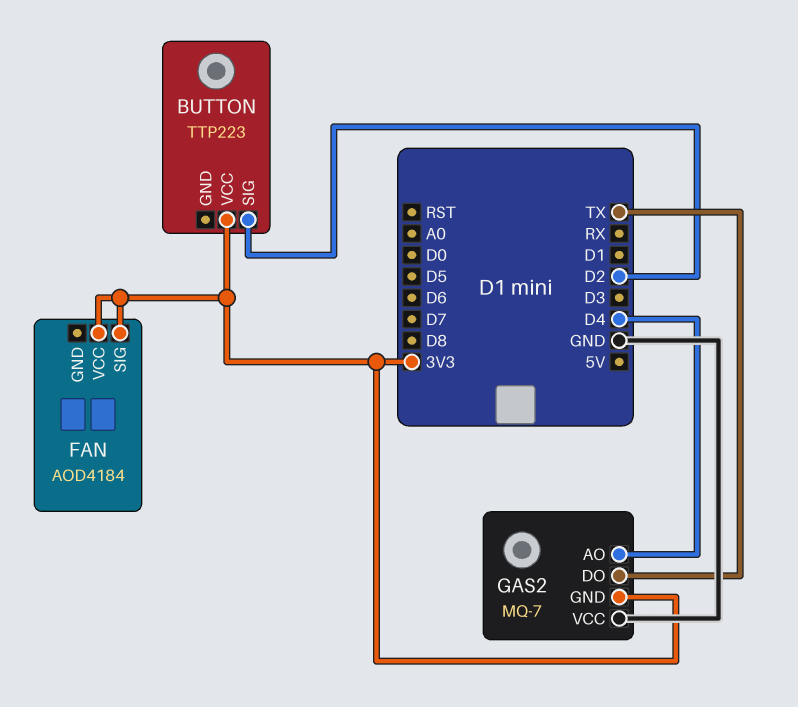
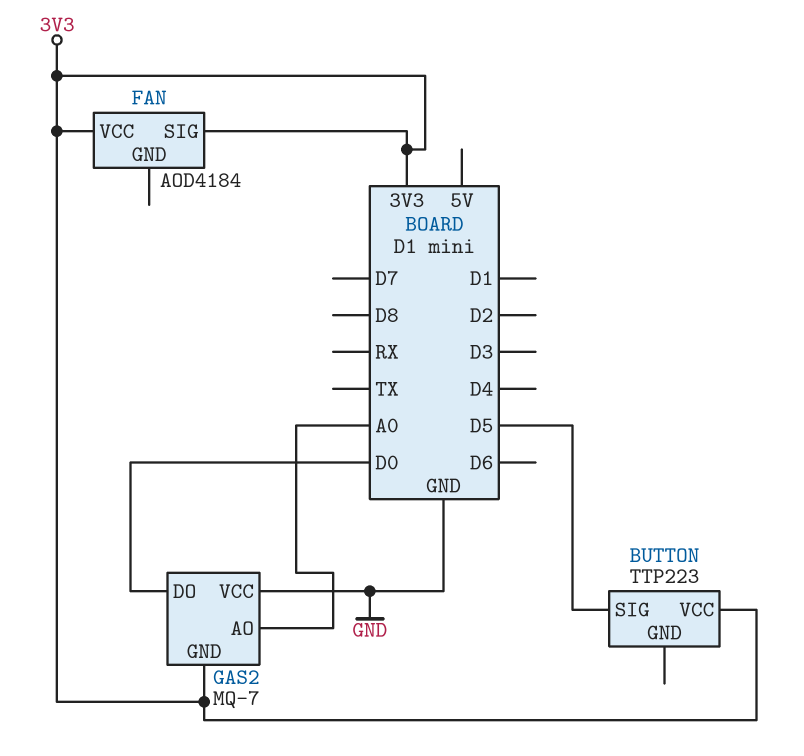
BUTTON pin SIG: D2 -> D5
GAS2 pin AO: D4 -> A0
GAS2 pin DO: TX -> D0

